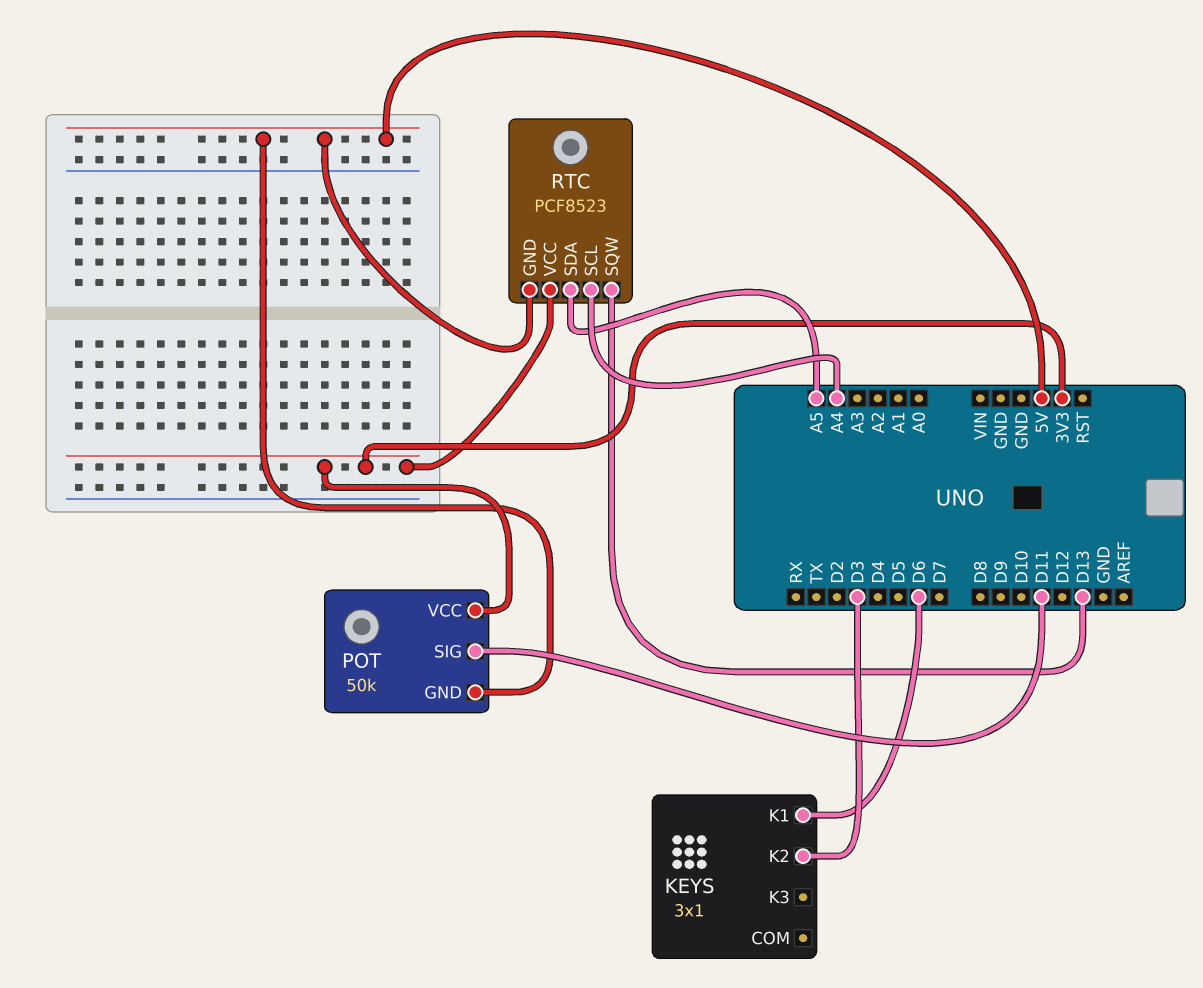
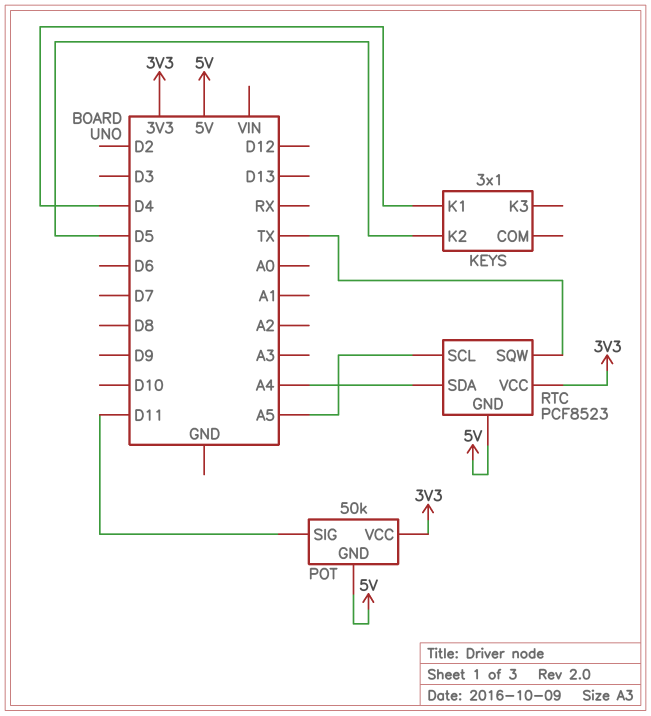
KEYS pin K1: D6 -> D4
KEYS pin K2: D3 -> D5
RTC pin SCL: A4 -> A5
RTC pin SDA: A5 -> A4
RTC pin SQW: D13 -> TX

